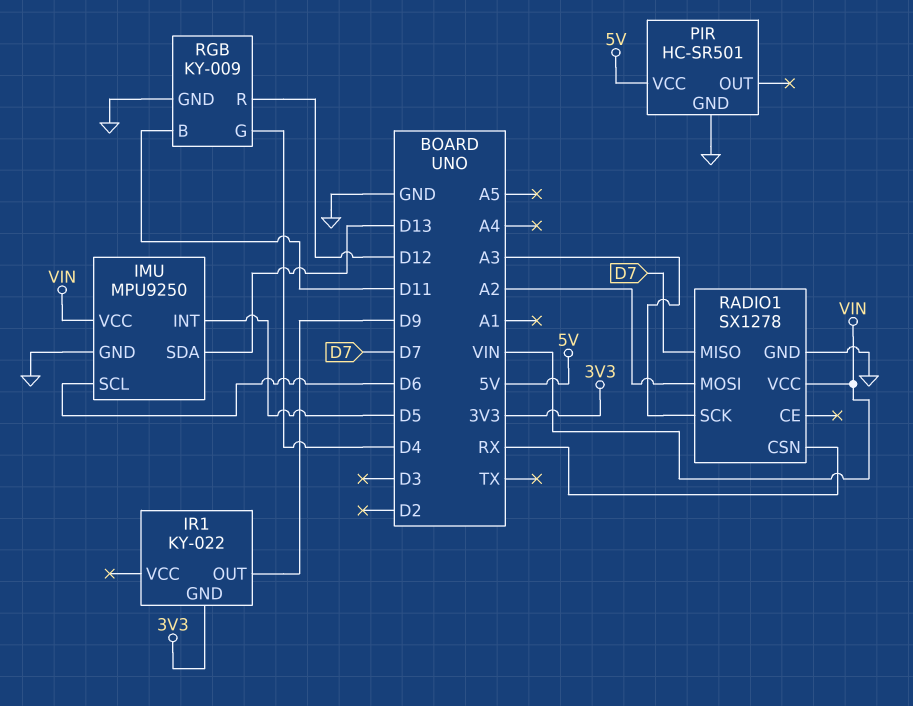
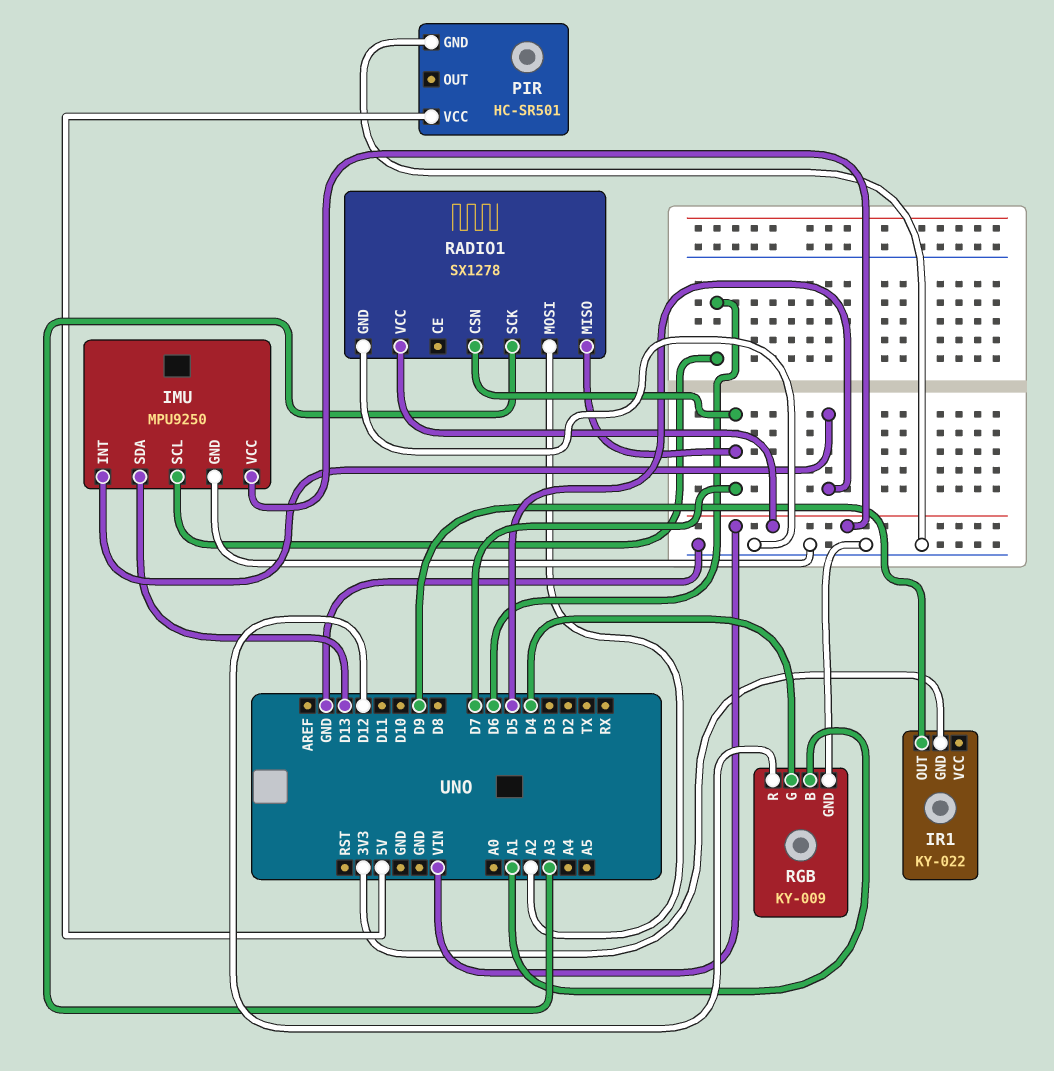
RADIO1 pin CSN: RX -> D7
RGB pin B: D11 -> A1

